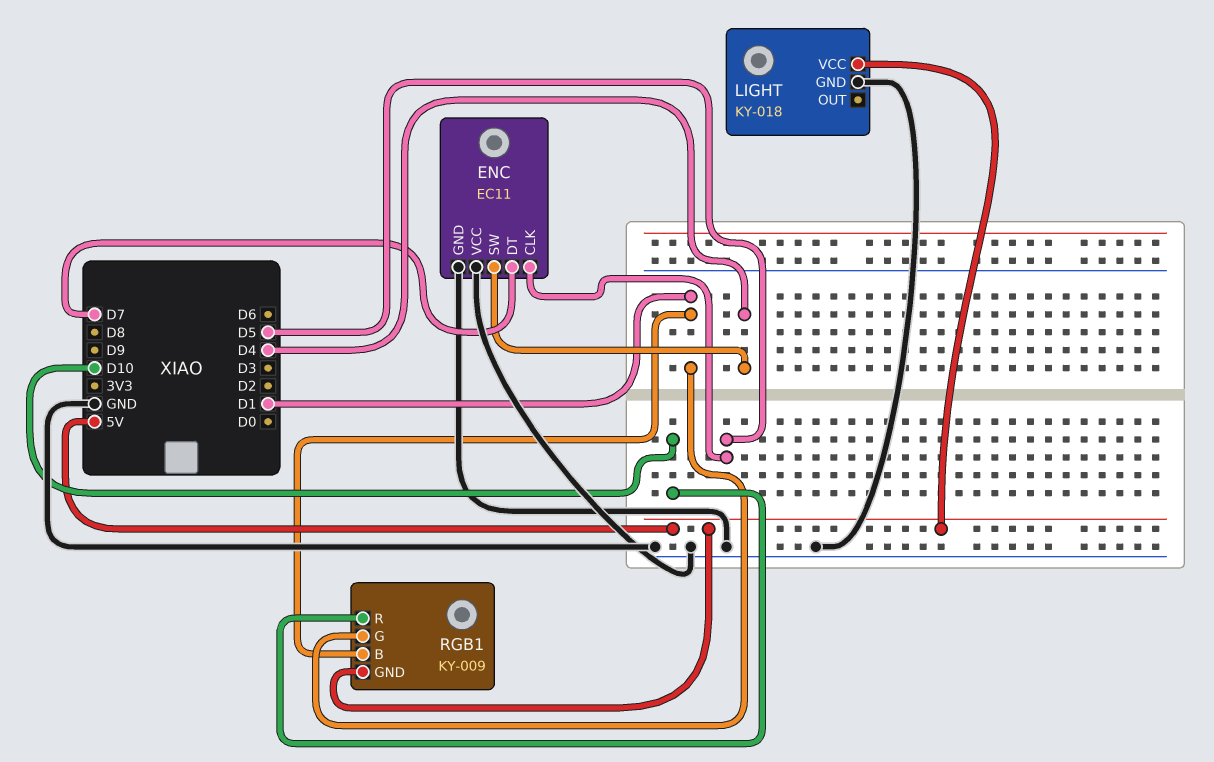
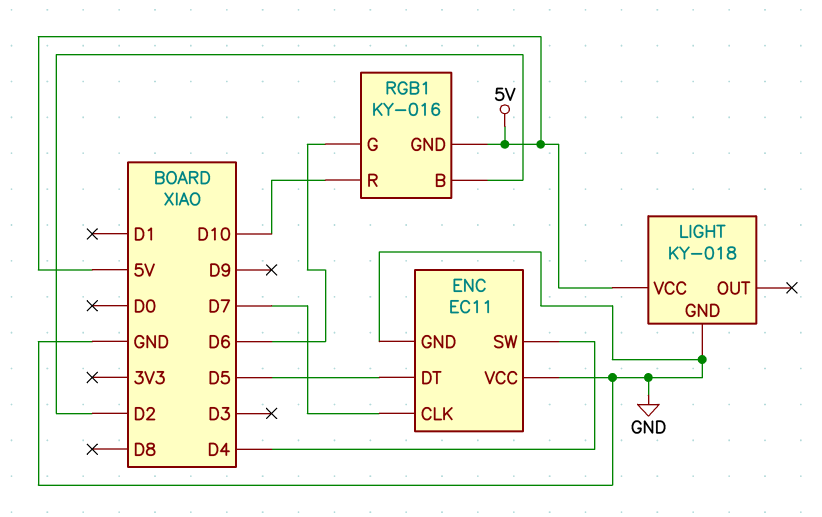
ENC pin CLK: D5 -> D7
ENC pin DT: D7 -> D5
RGB1: KY-009 -> KY-016
RGB1 pin B: D1 -> D2
RGB1 pin G: D1 -> D6

